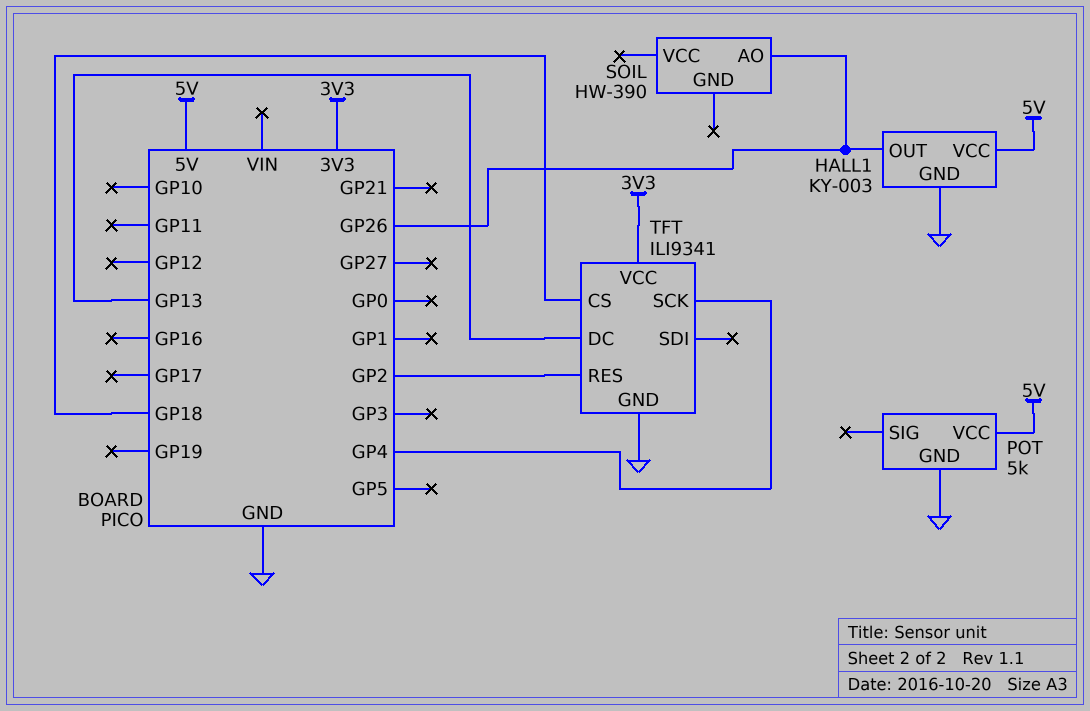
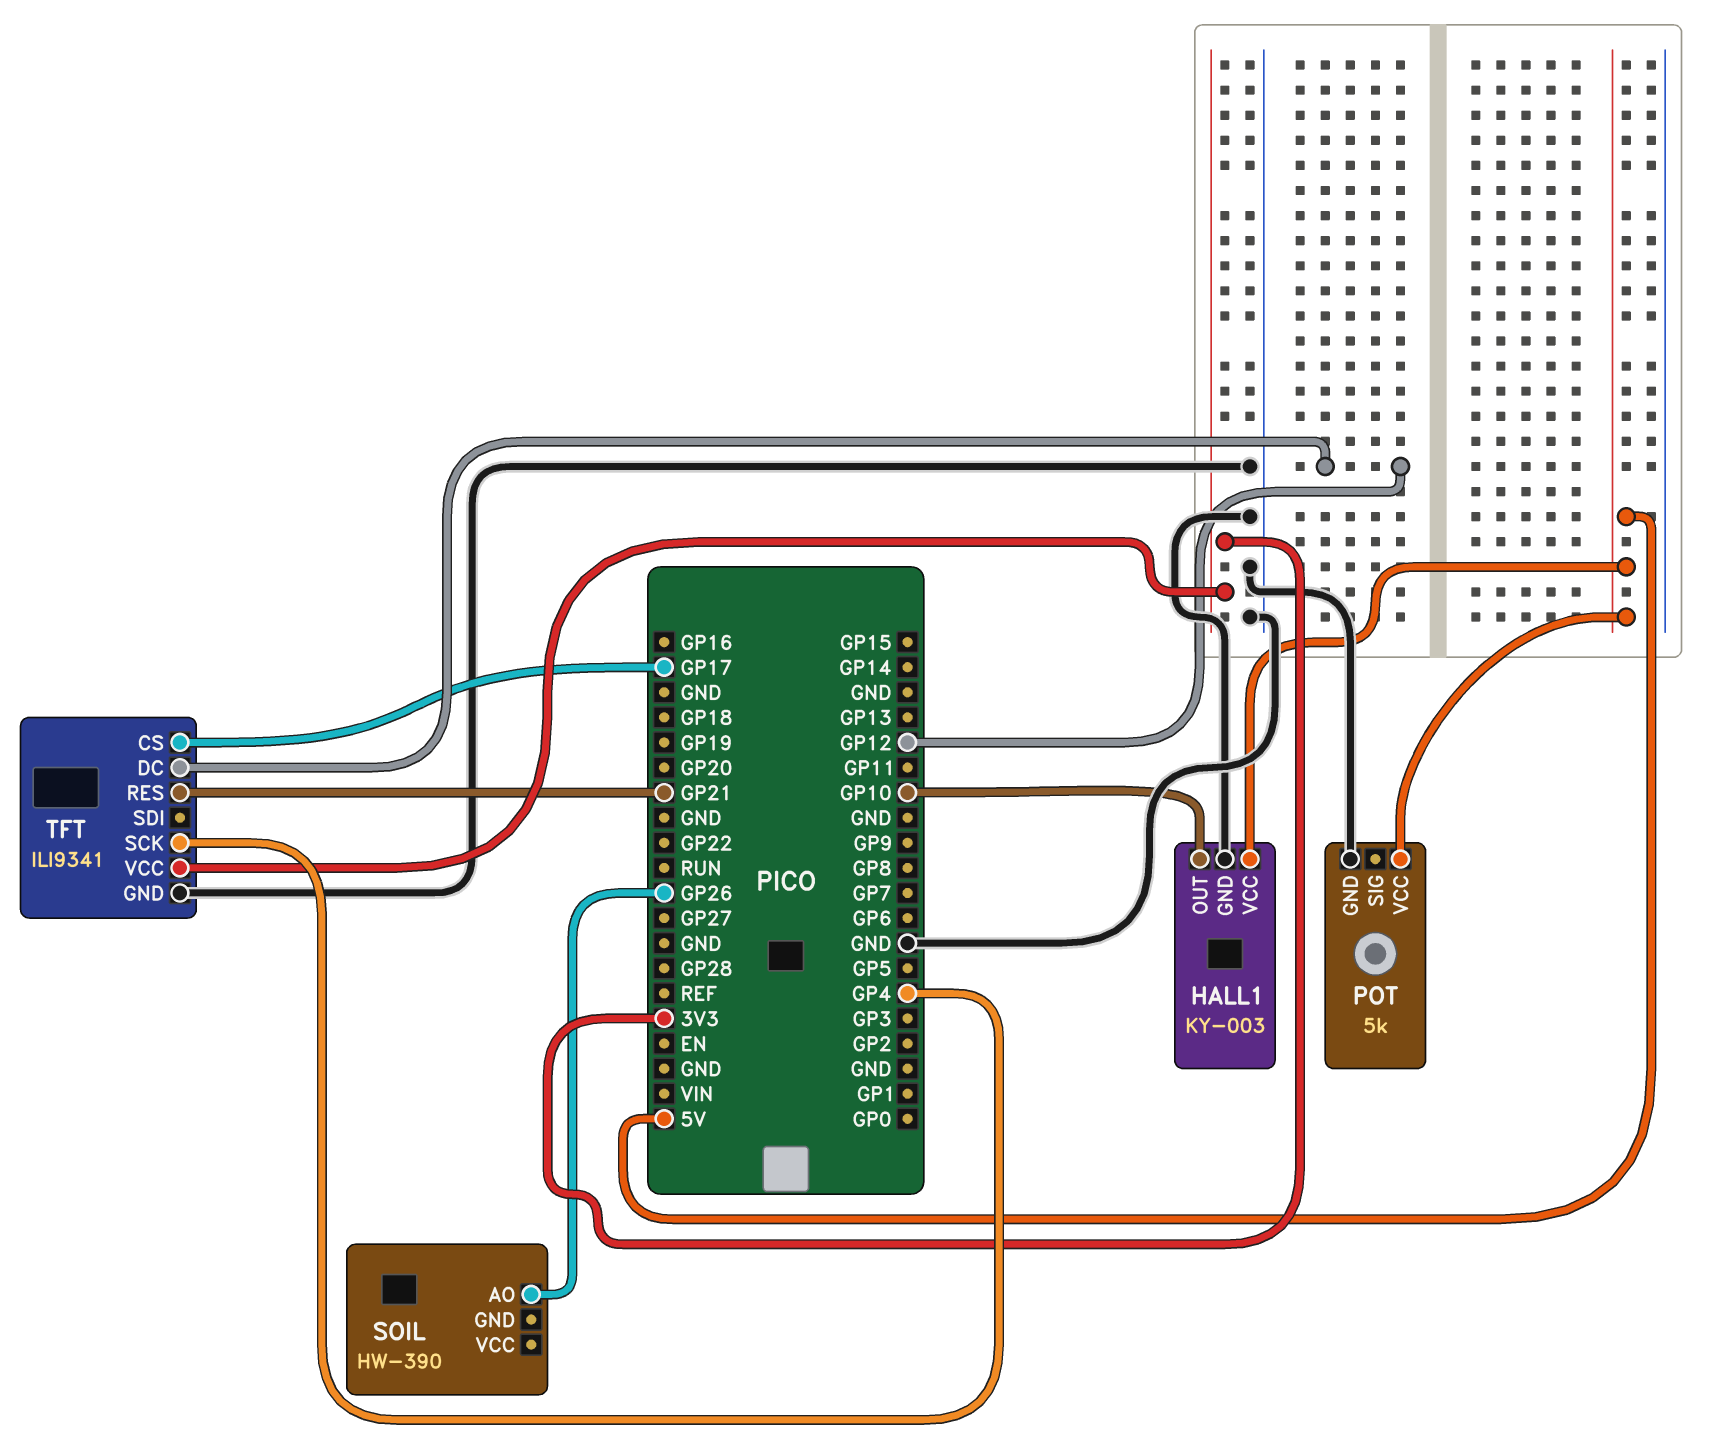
HALL1 pin OUT: GP26 -> GP10
TFT pin CS: GP18 -> GP17
TFT pin DC: GP13 -> GP12
TFT pin RES: GP2 -> GP21

